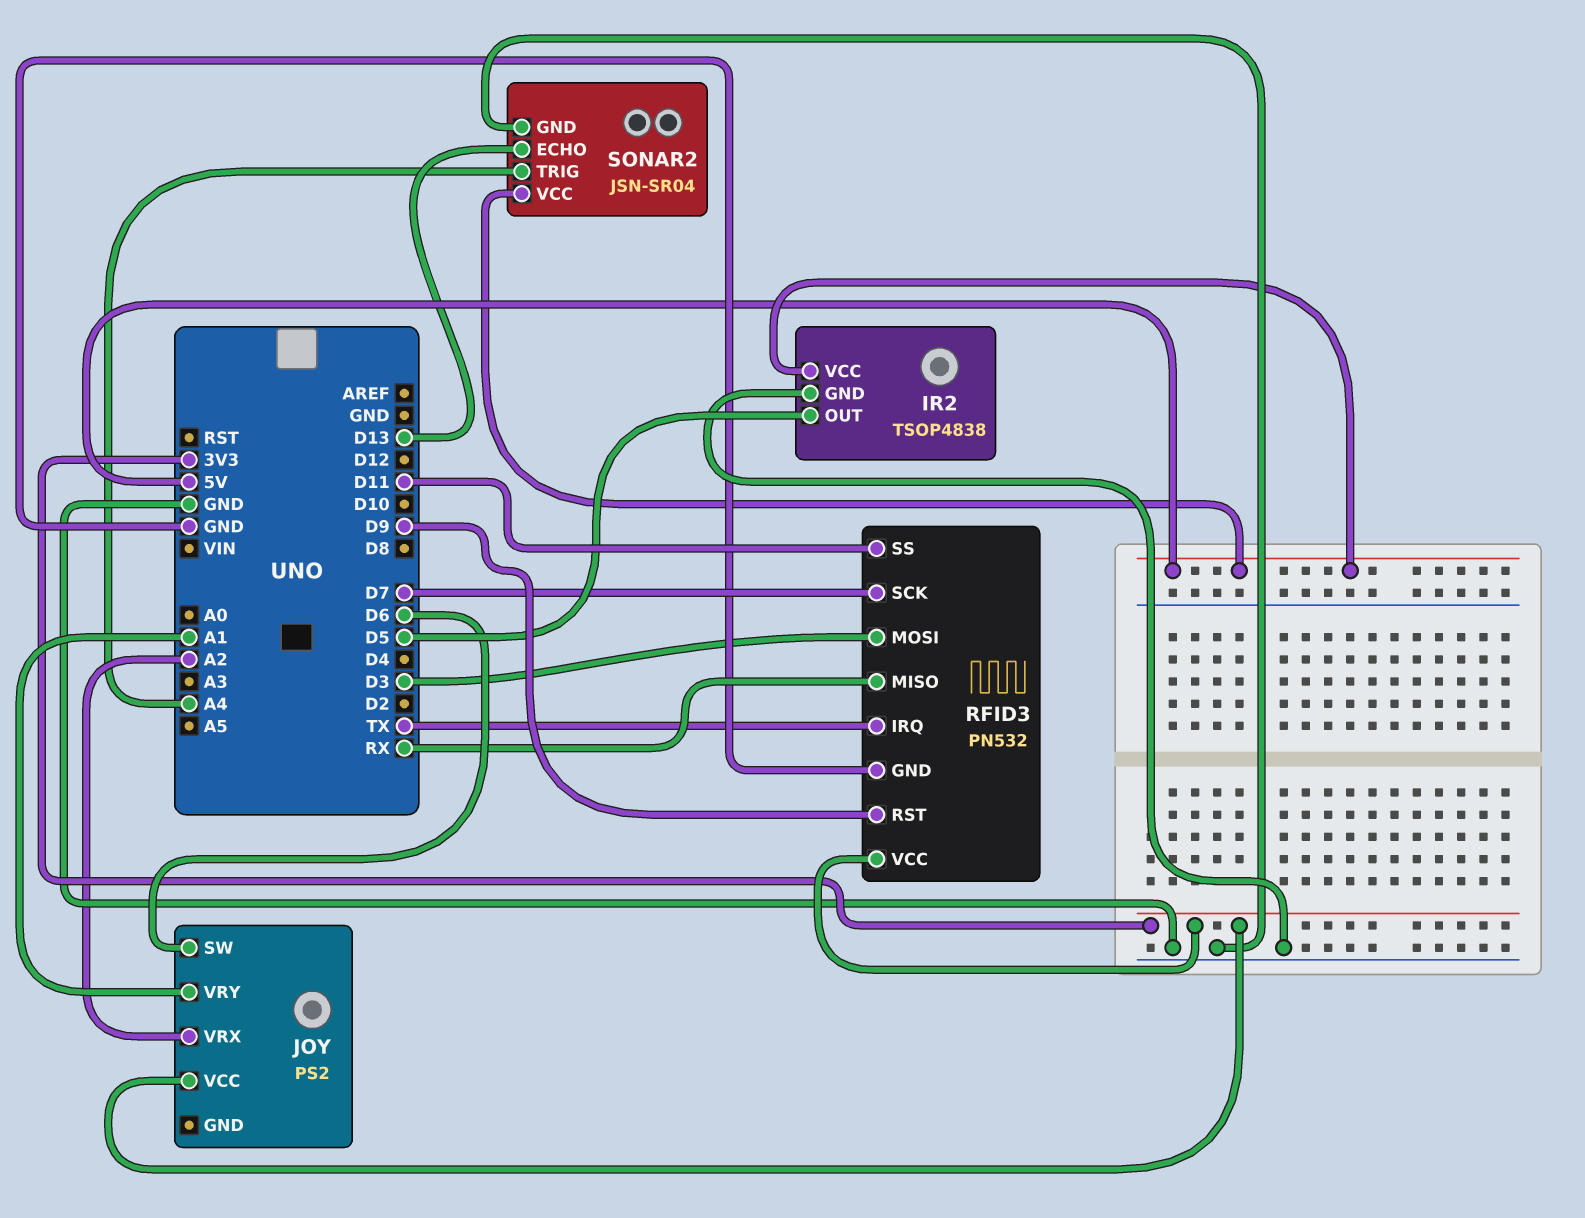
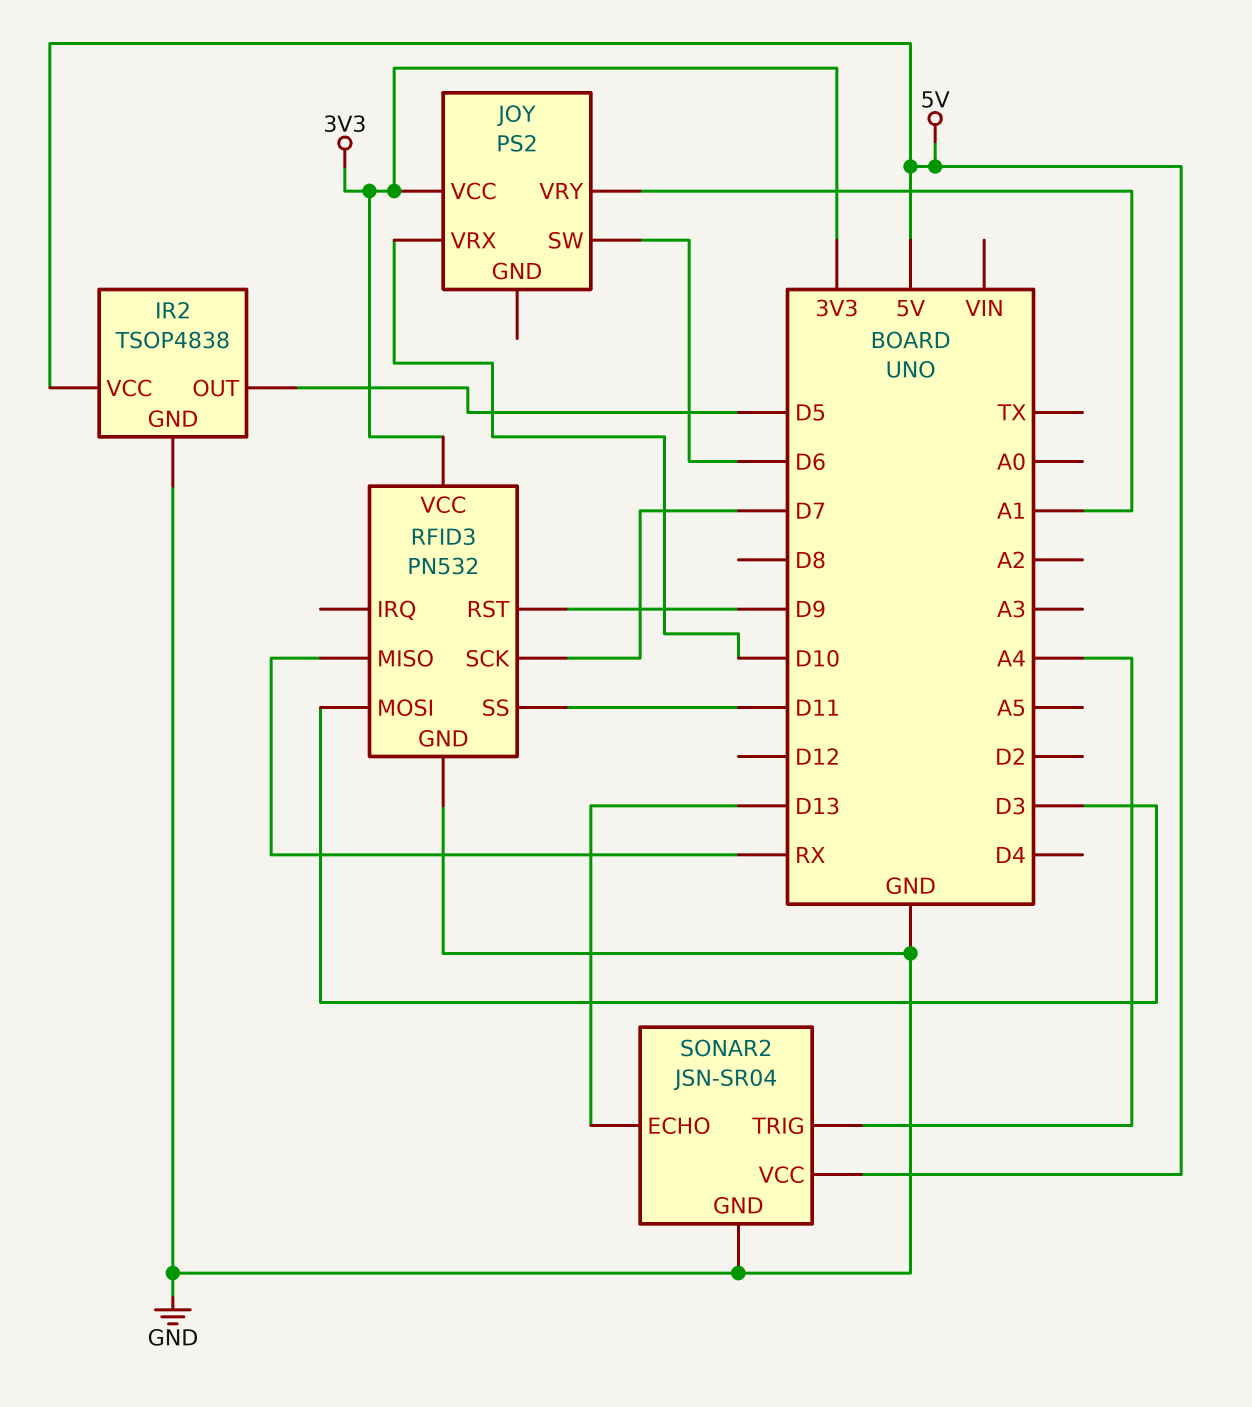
JOY pin VRX: A2 -> D10
RFID3 pin IRQ: TX -> none

